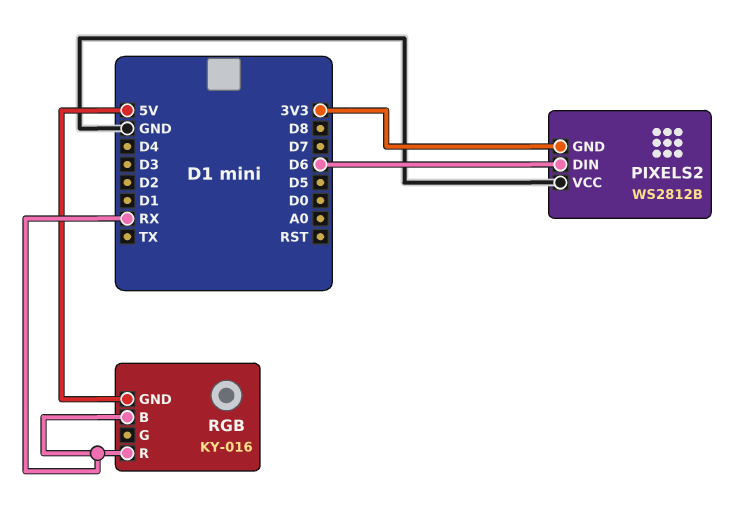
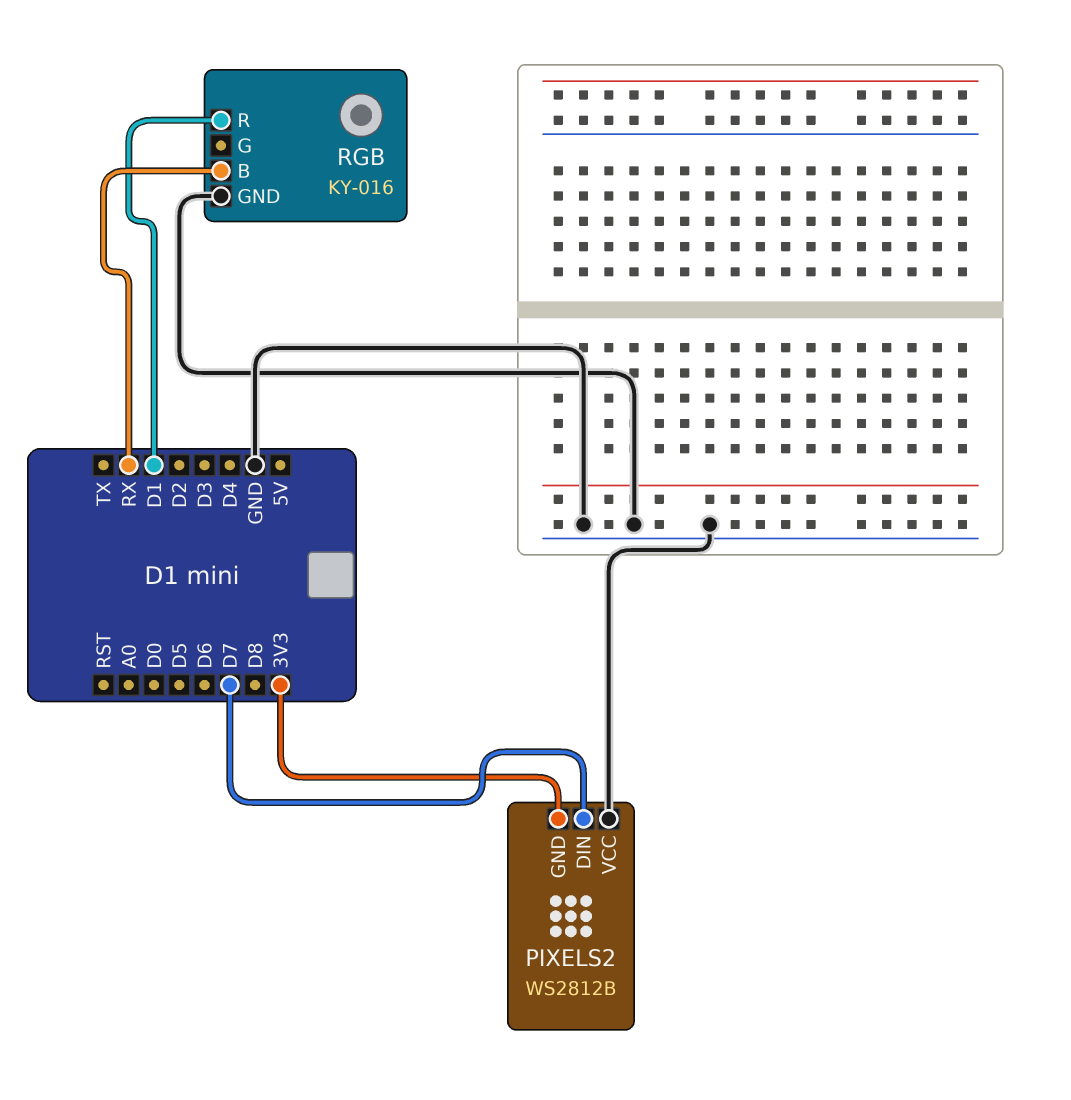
PIXELS2 pin DIN: D6 -> D7
RGB pin GND: 5V -> GND
RGB pin R: RX -> D1

